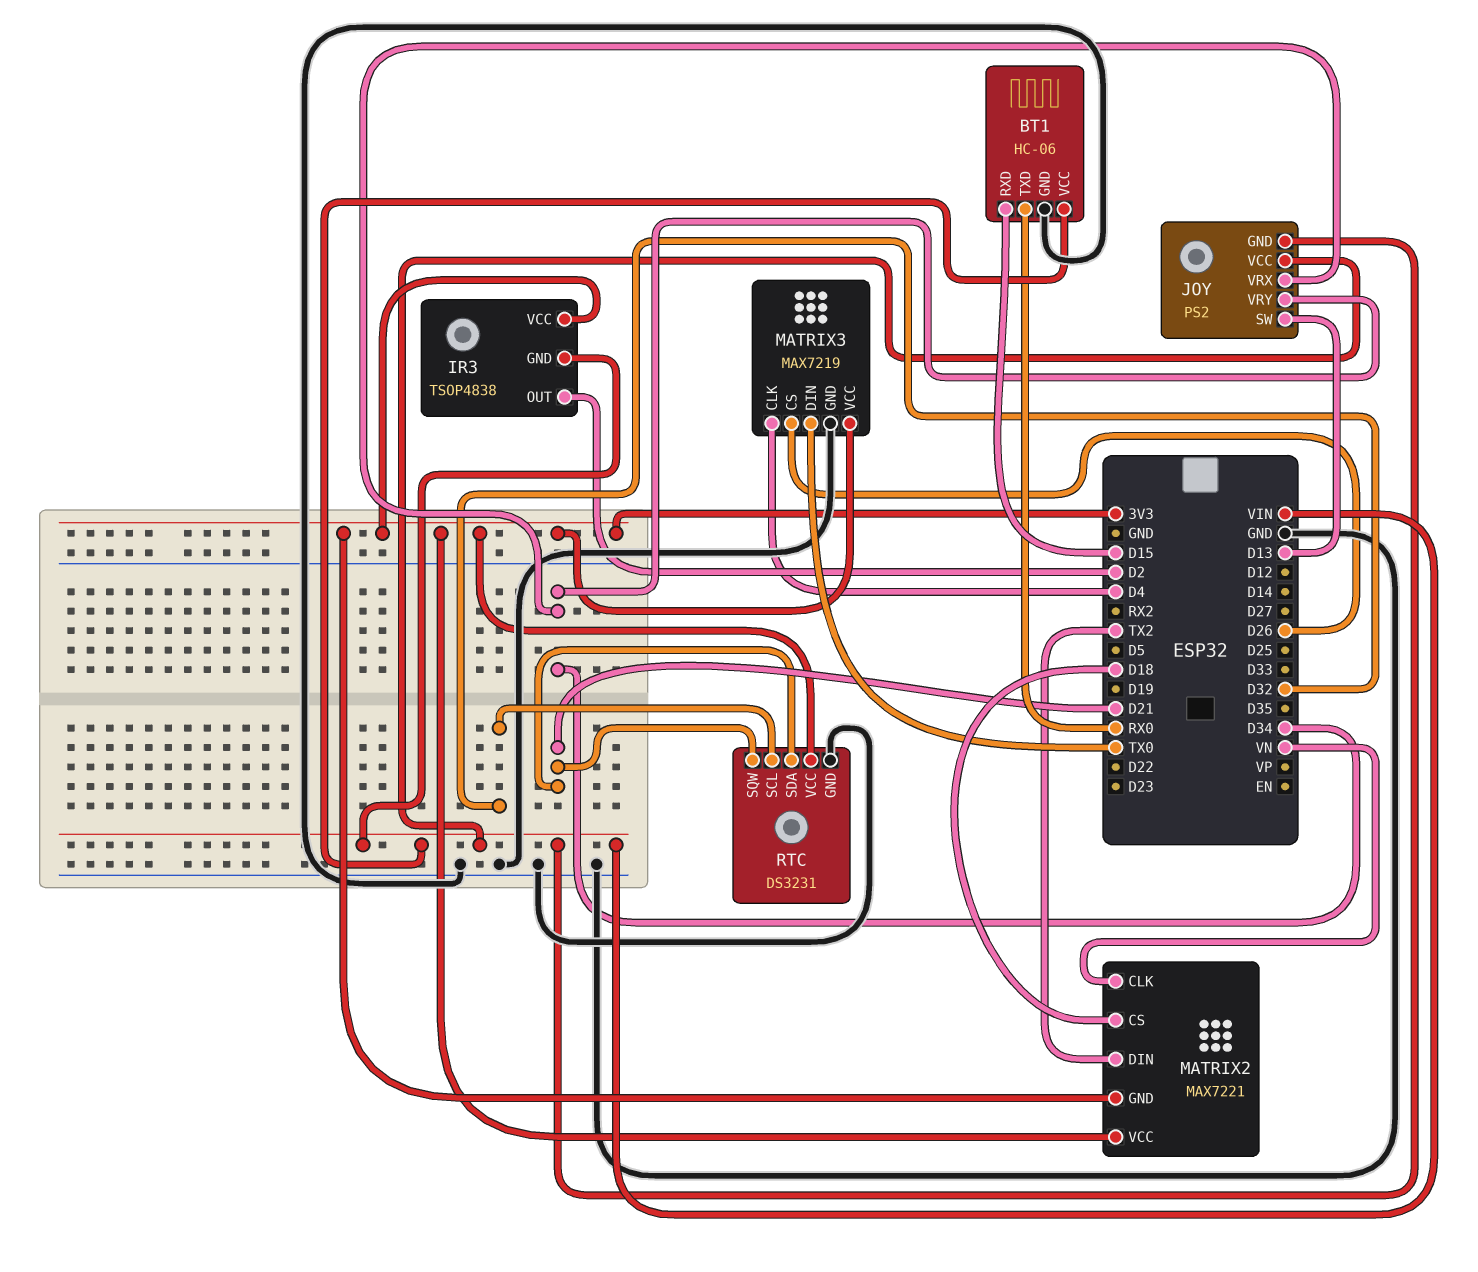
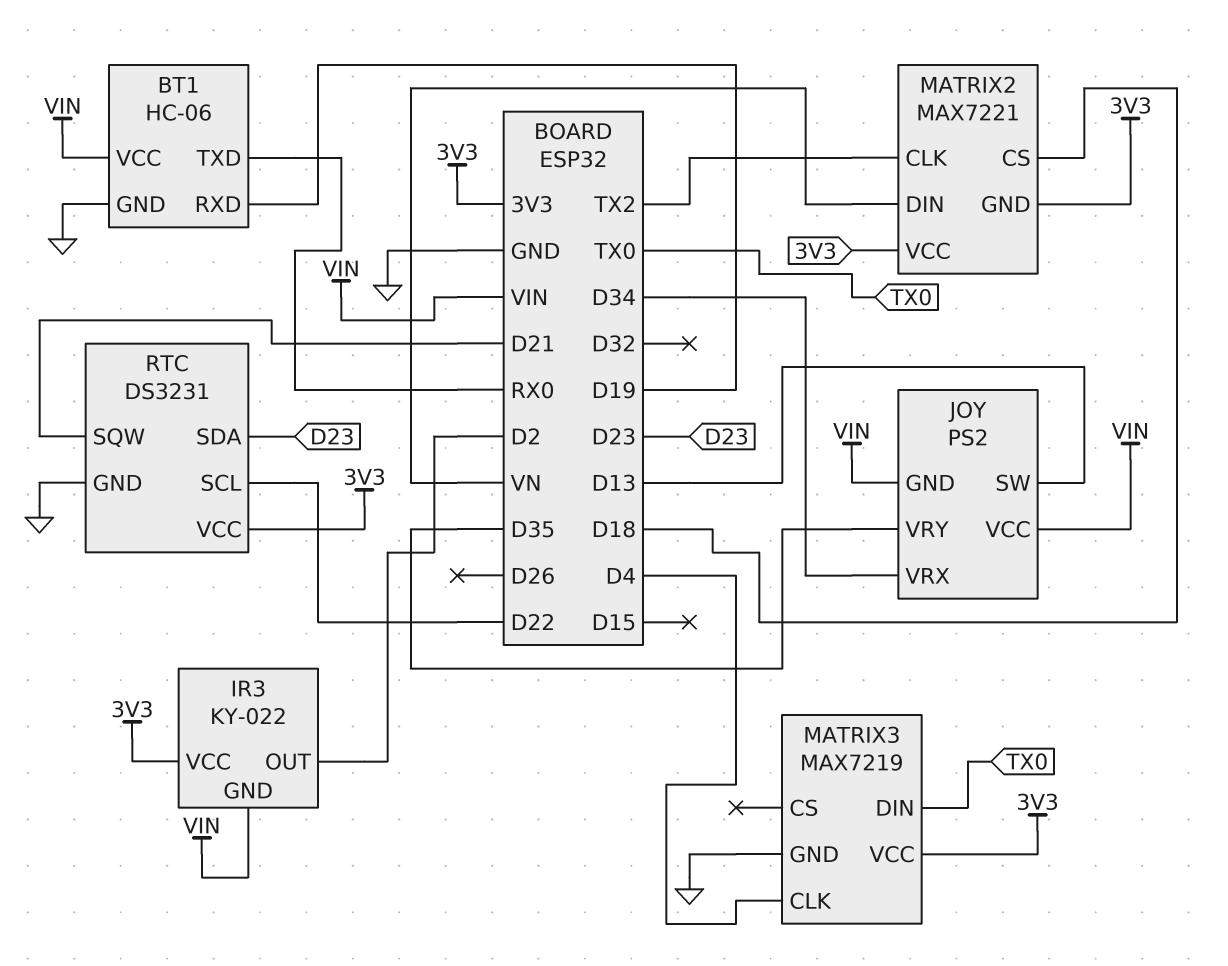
BT1 pin RXD: D15 -> D19
IR3: TSOP4838 -> KY-022
JOY pin VRY: D34 -> D35
MATRIX2 pin CLK: VN -> TX2
MATRIX2 pin DIN: TX2 -> VN
MATRIX3 pin CS: D26 -> none
RTC pin SCL: D32 -> D22
RTC pin SDA: D21 -> D23

